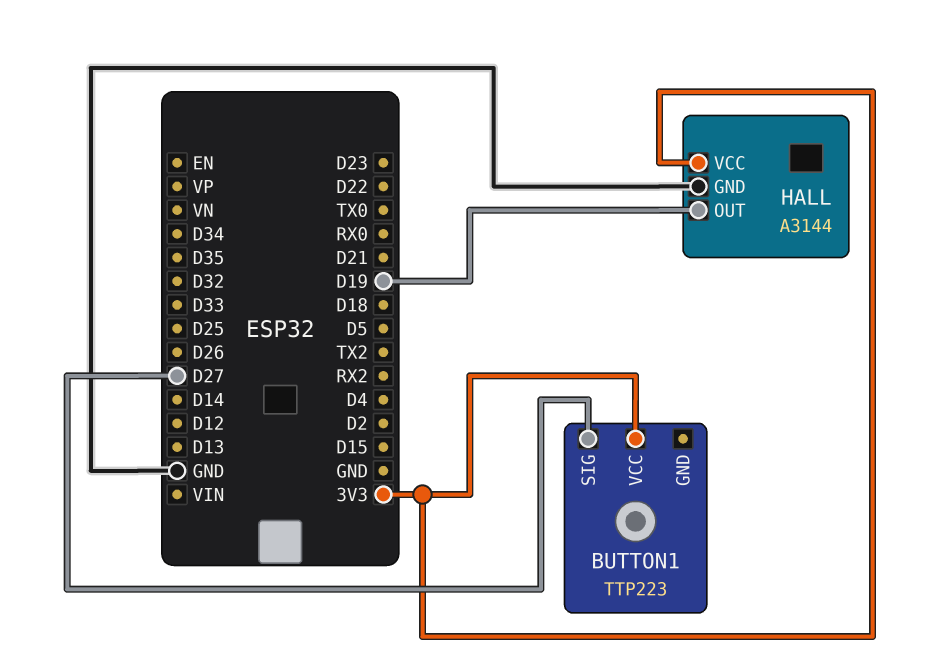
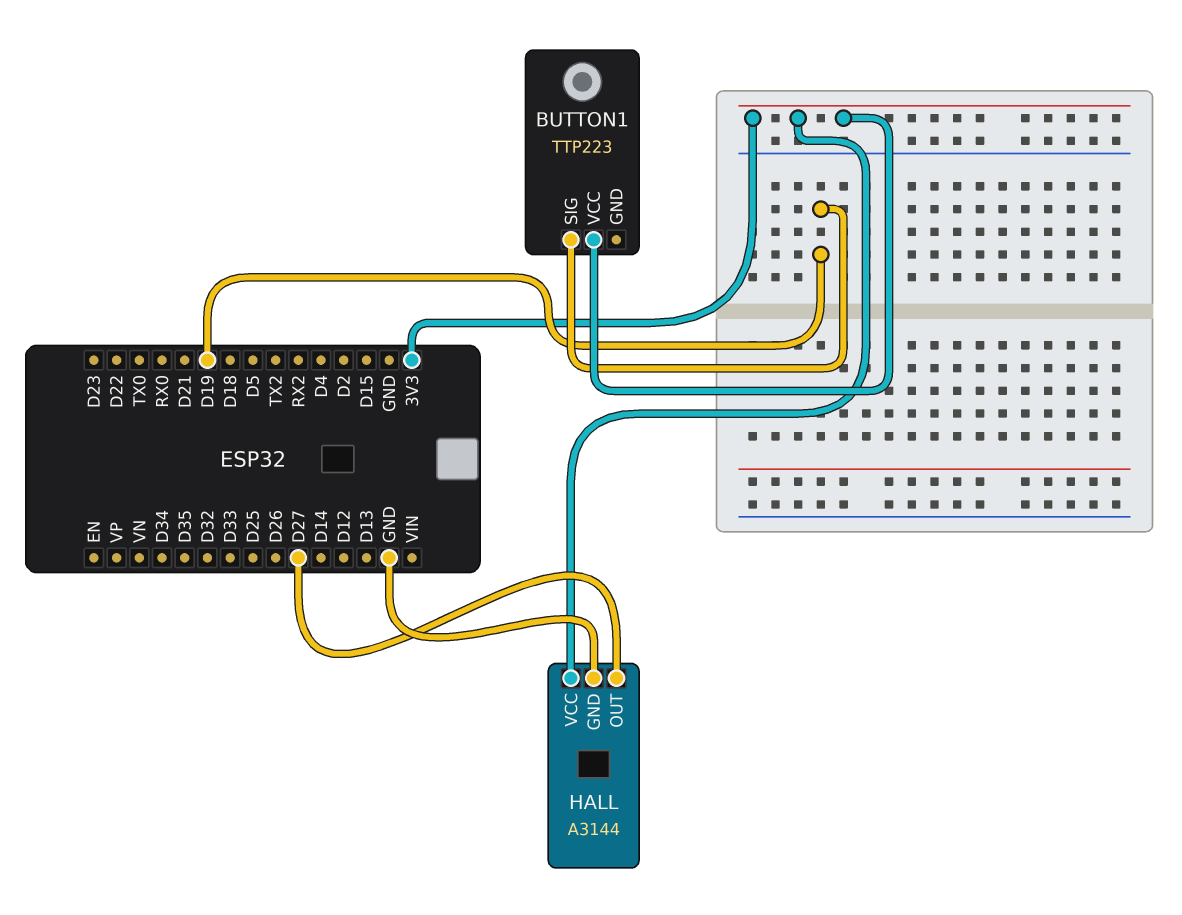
BUTTON1 pin SIG: D27 -> D19
HALL pin OUT: D19 -> D27

